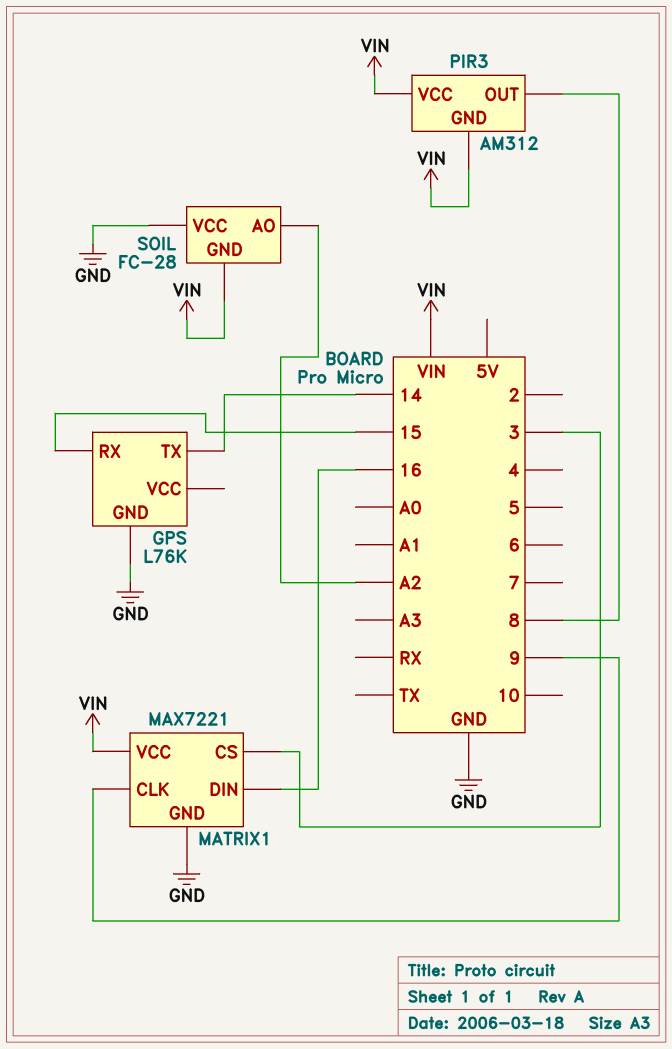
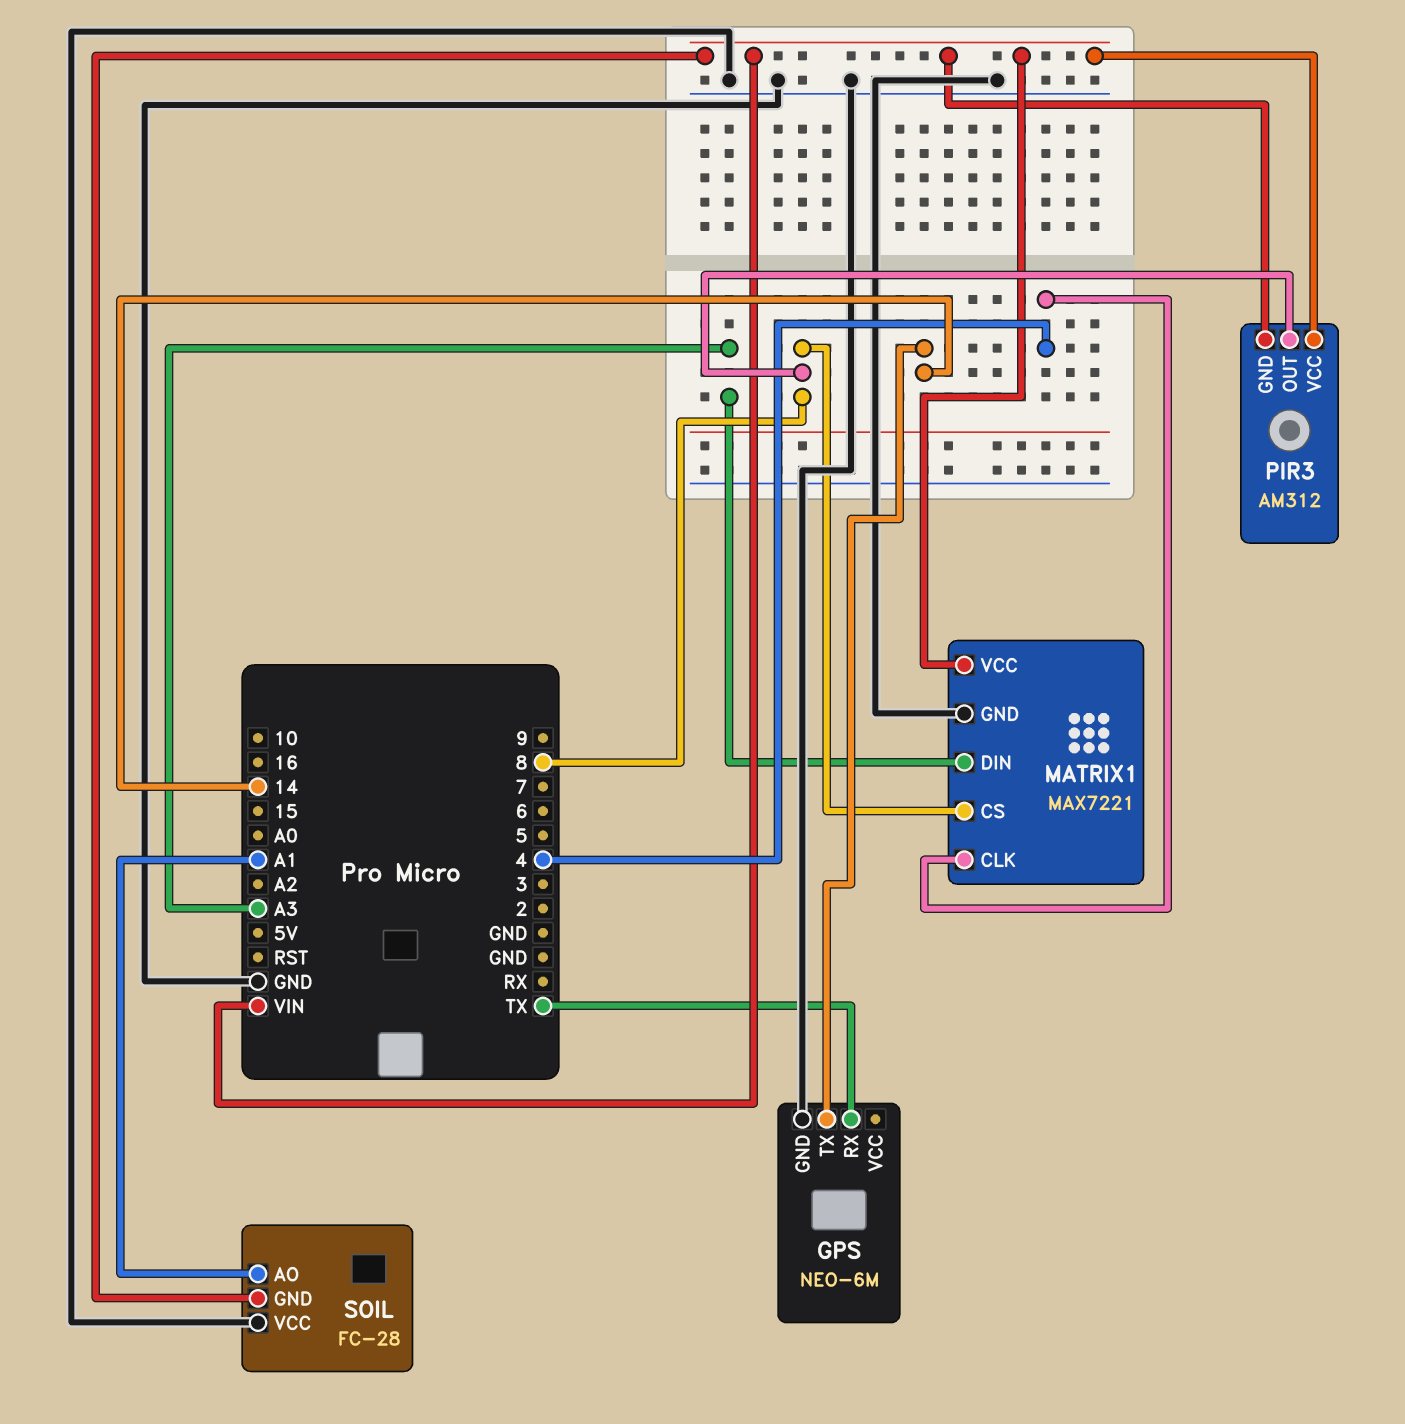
GPS: L76K -> NEO-6M
GPS pin RX: 15 -> TX
MATRIX1 pin CLK: 9 -> 4
MATRIX1 pin CS: 3 -> 8
MATRIX1 pin DIN: 16 -> A3
SOIL pin AO: A2 -> A1

